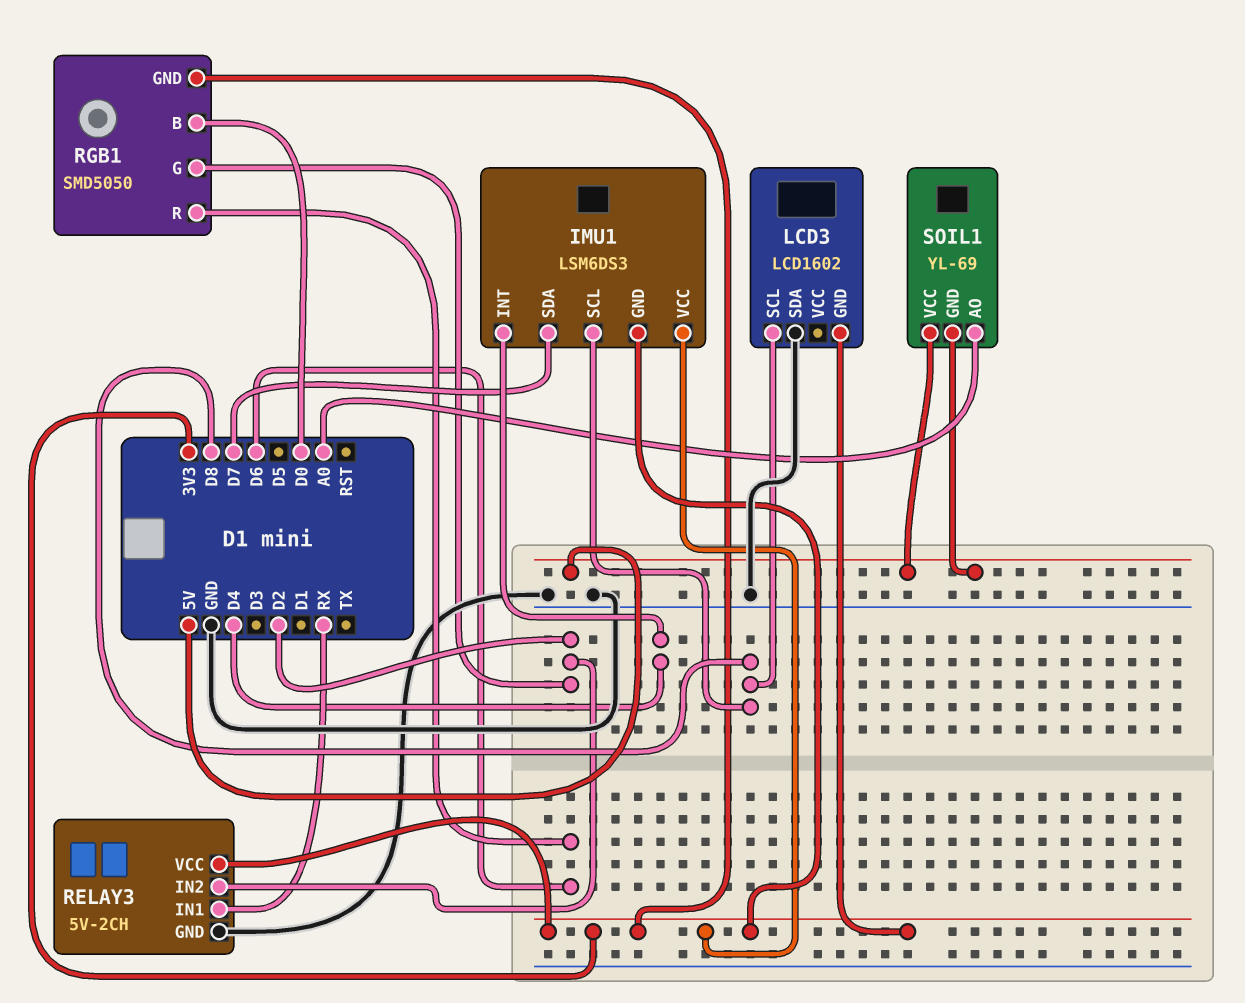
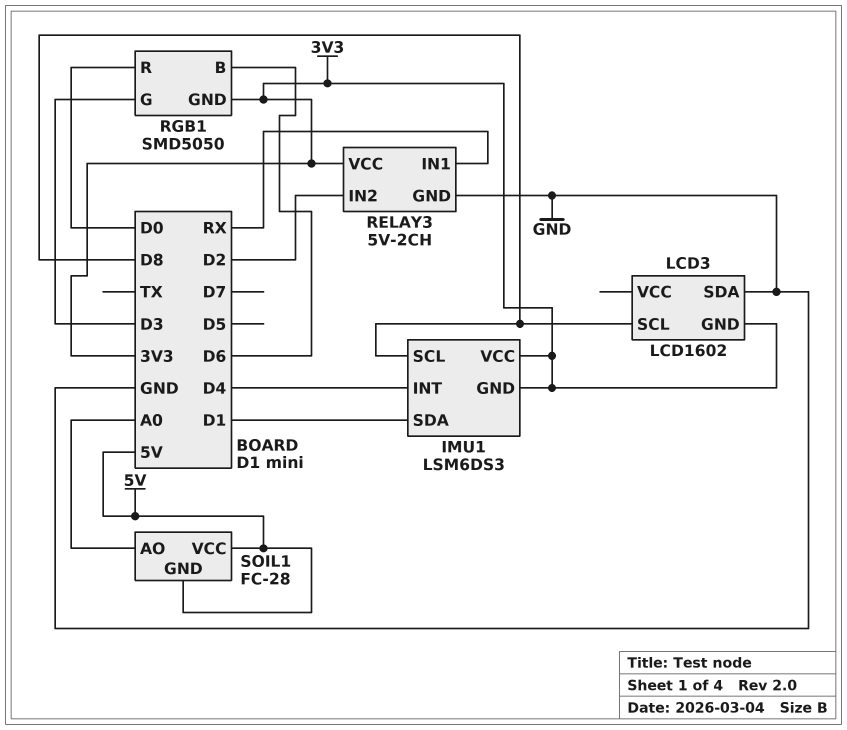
IMU1 pin SDA: D7 -> D1
RGB1 pin B: D0 -> D6
RGB1 pin G: D2 -> D3
RGB1 pin R: D6 -> D0
SOIL1: YL-69 -> FC-28

